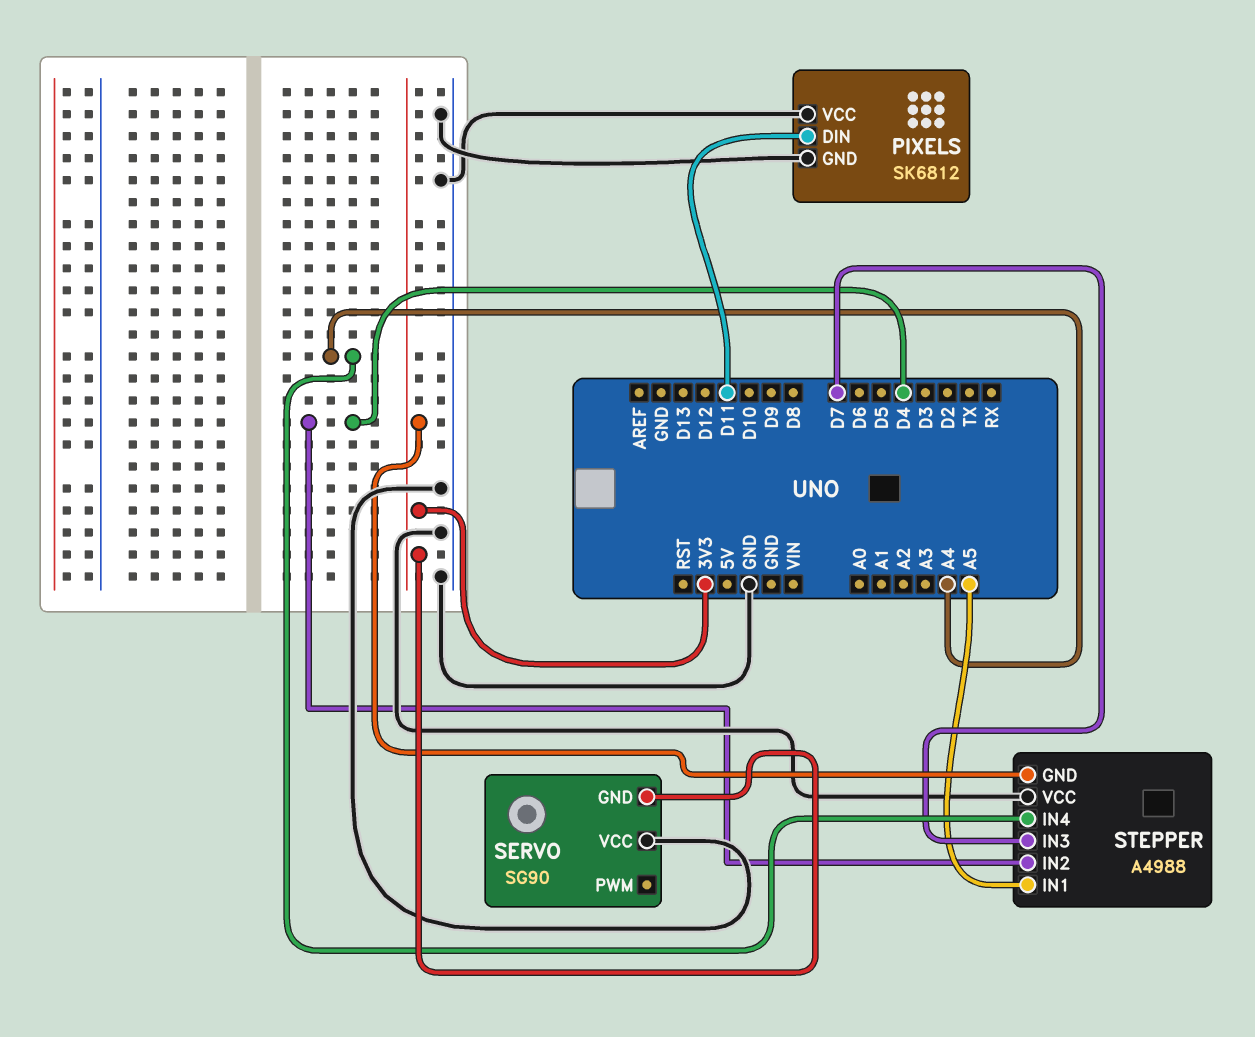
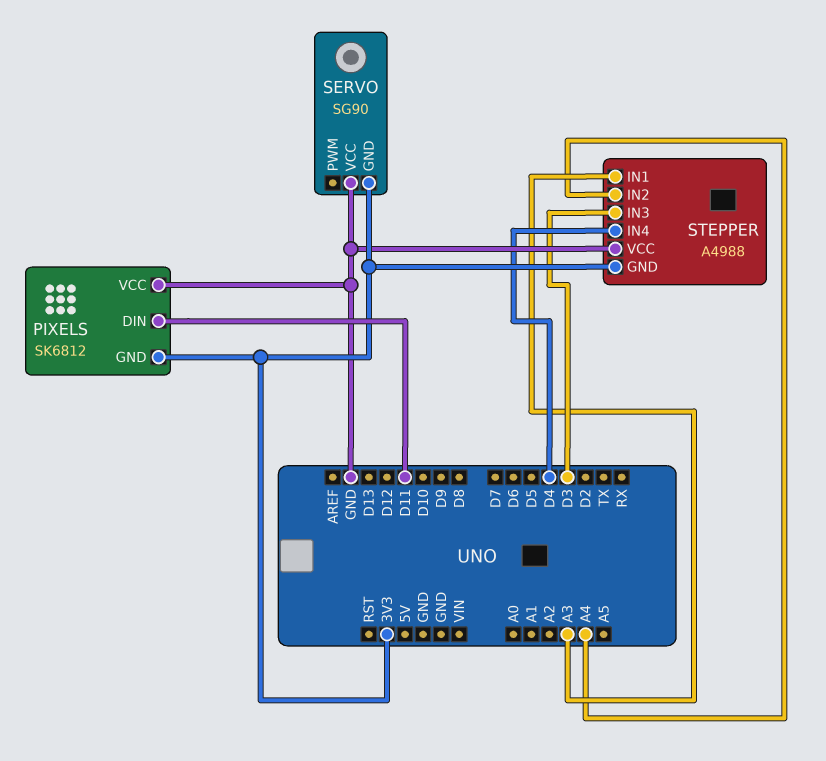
PIXELS pin GND: GND -> 3V3
STEPPER pin IN1: A5 -> A3
STEPPER pin IN2: D4 -> A4
STEPPER pin IN3: D7 -> D3
STEPPER pin IN4: A4 -> D4

